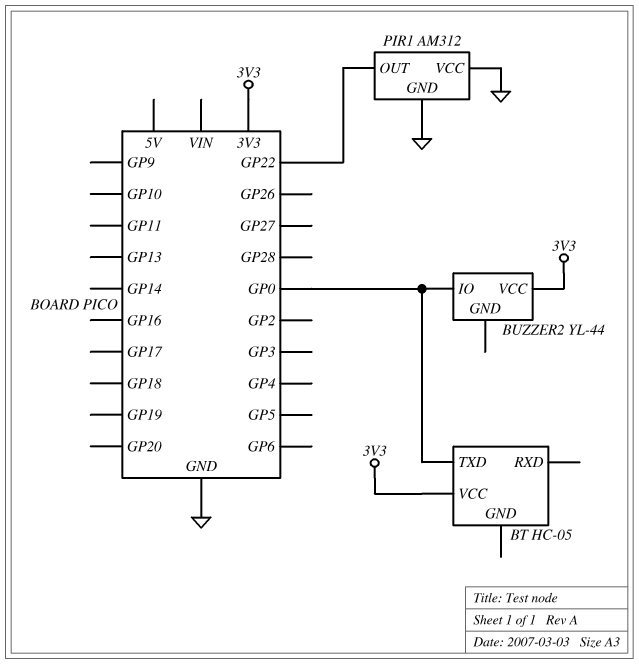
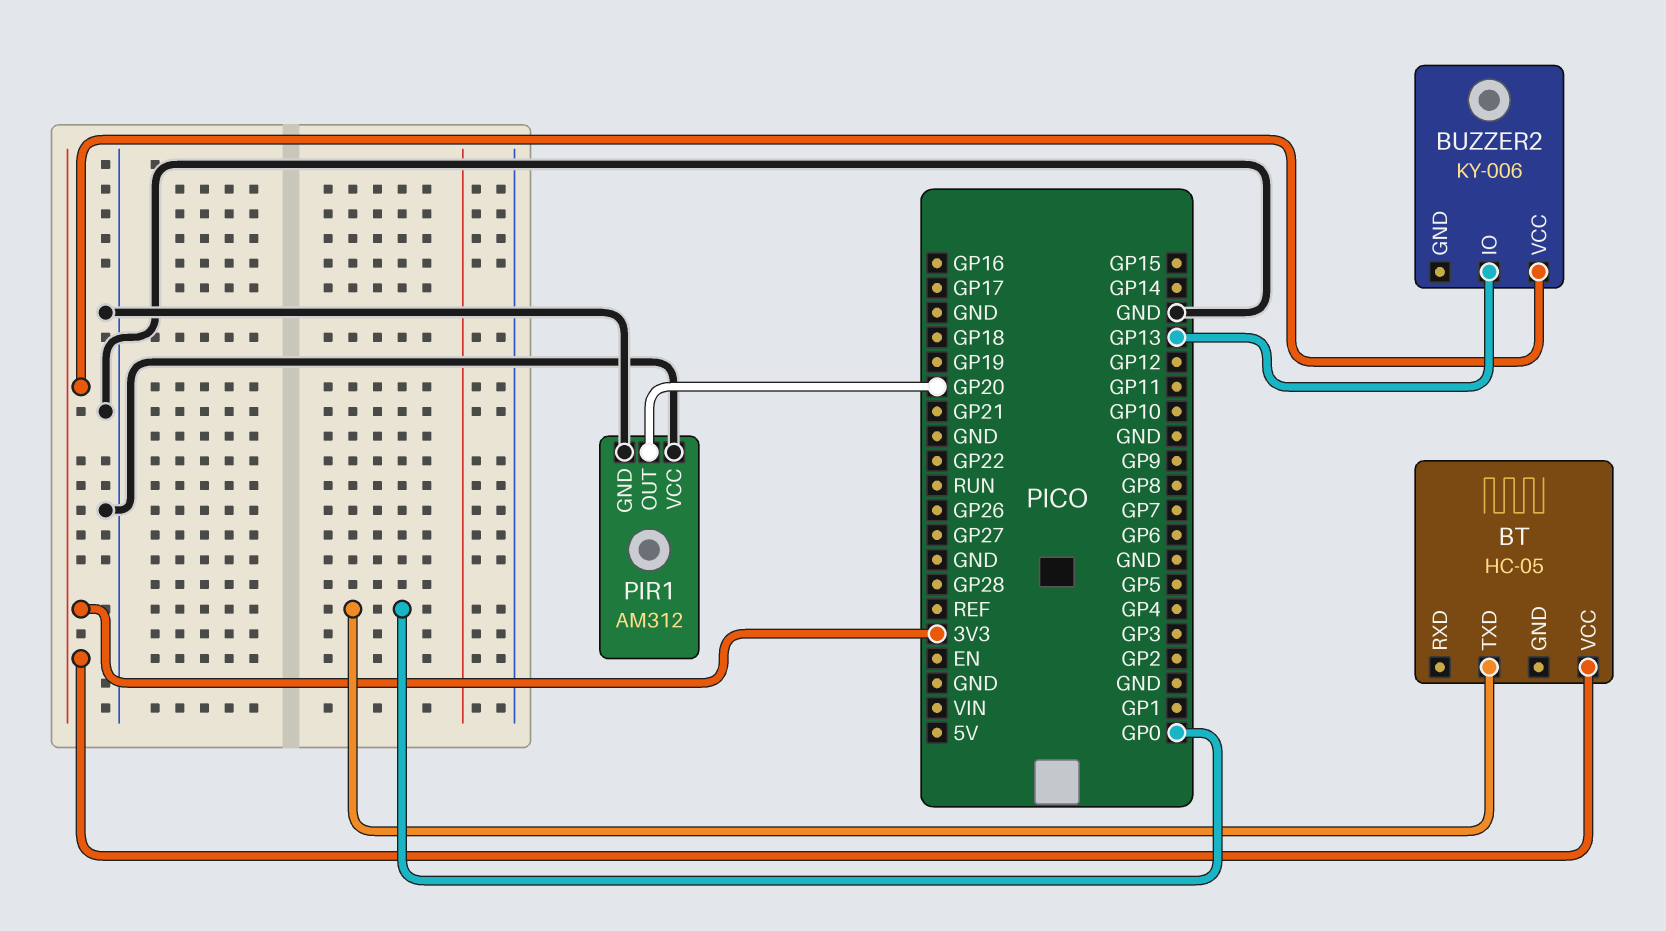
BUZZER2: YL-44 -> KY-006
BUZZER2 pin IO: GP0 -> GP13
PIR1 pin OUT: GP22 -> GP20

